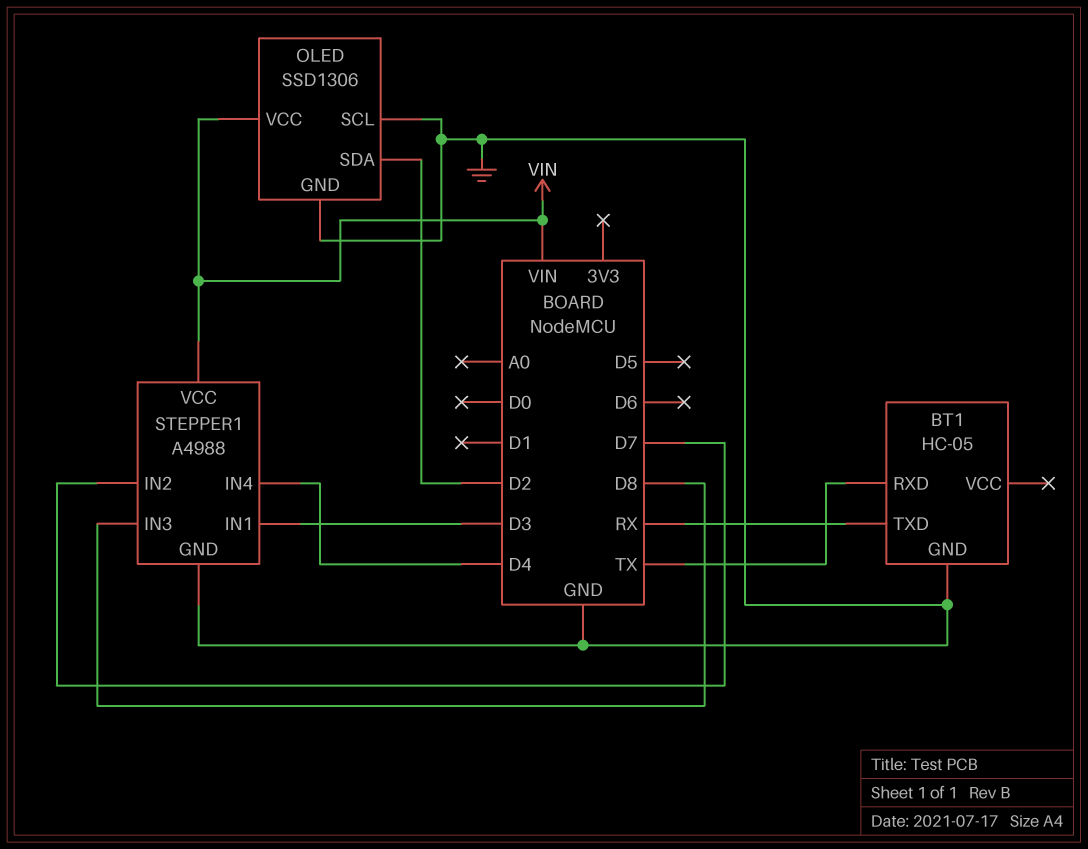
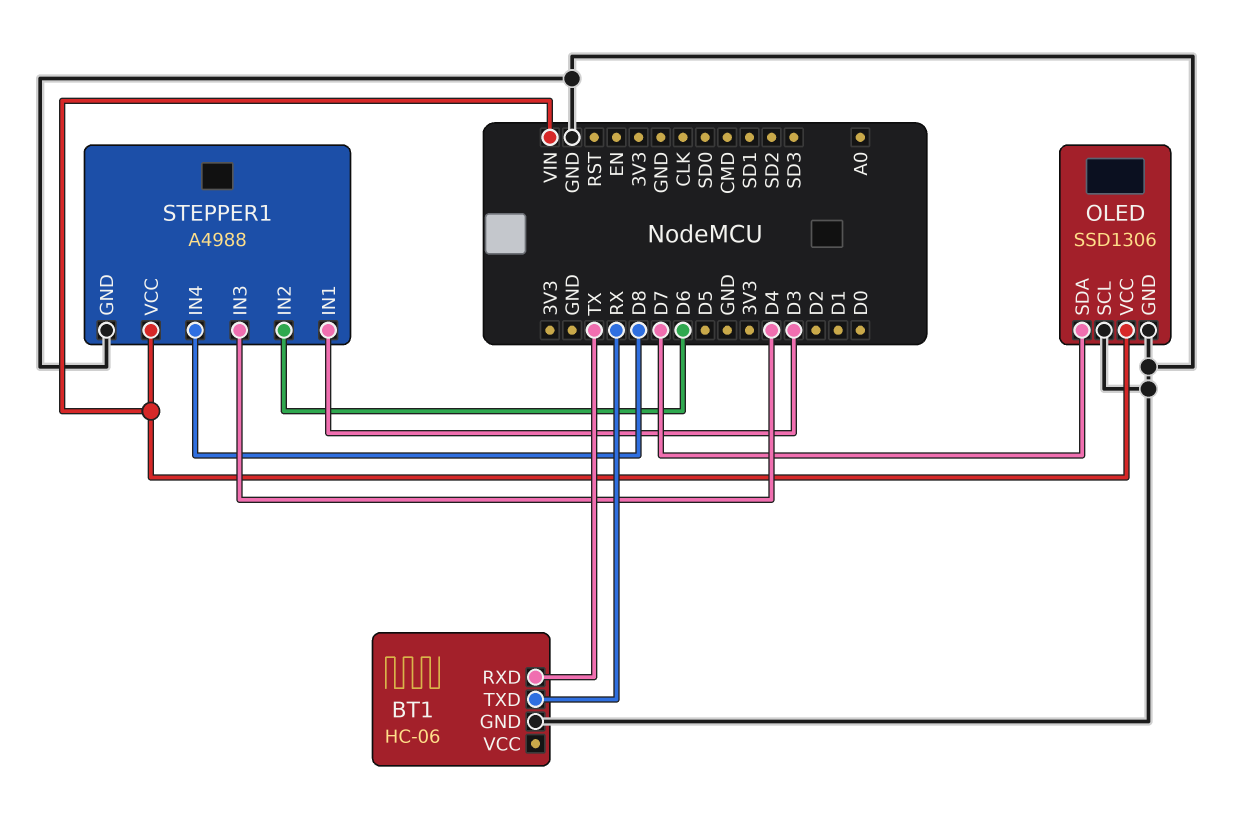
BT1: HC-05 -> HC-06
OLED pin SDA: D2 -> D7
STEPPER1 pin IN2: D7 -> D6
STEPPER1 pin IN3: D8 -> D4
STEPPER1 pin IN4: D4 -> D8

